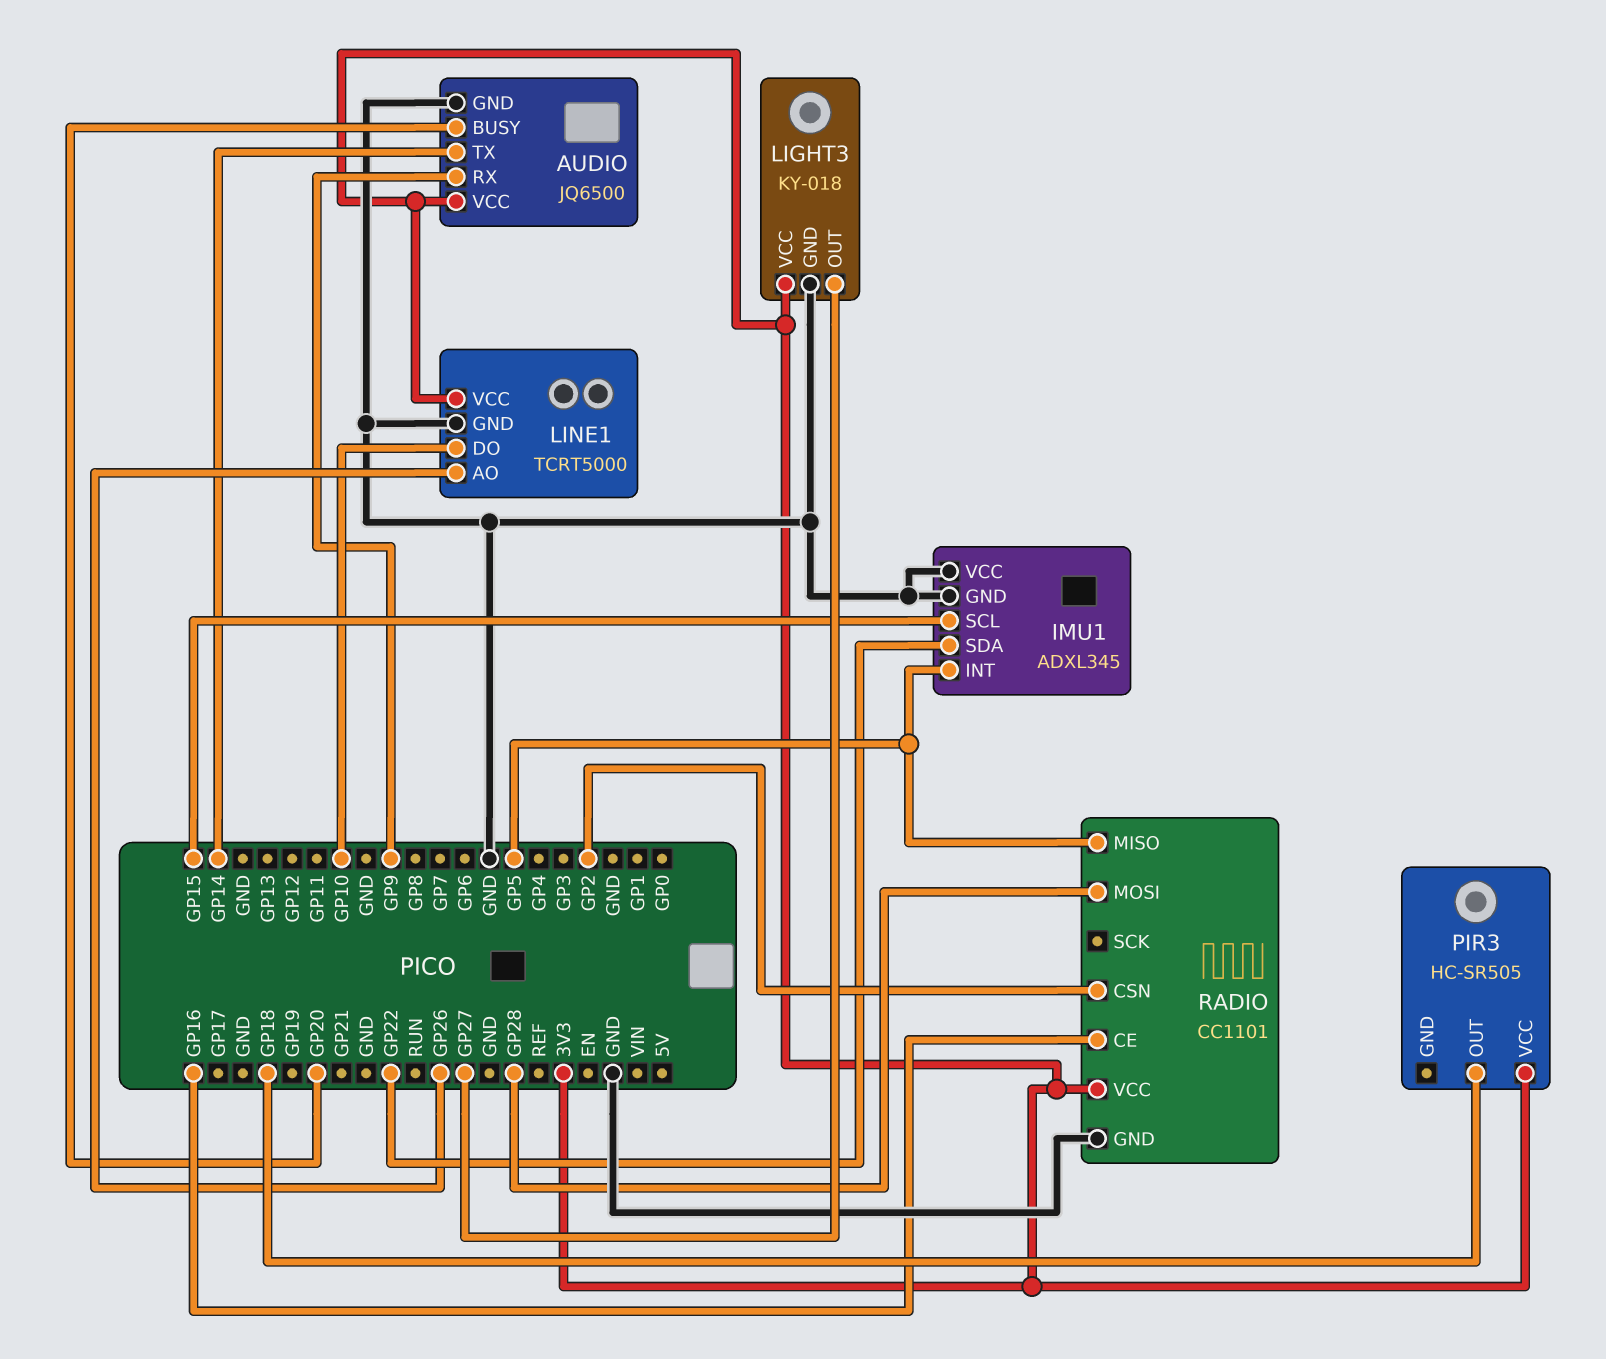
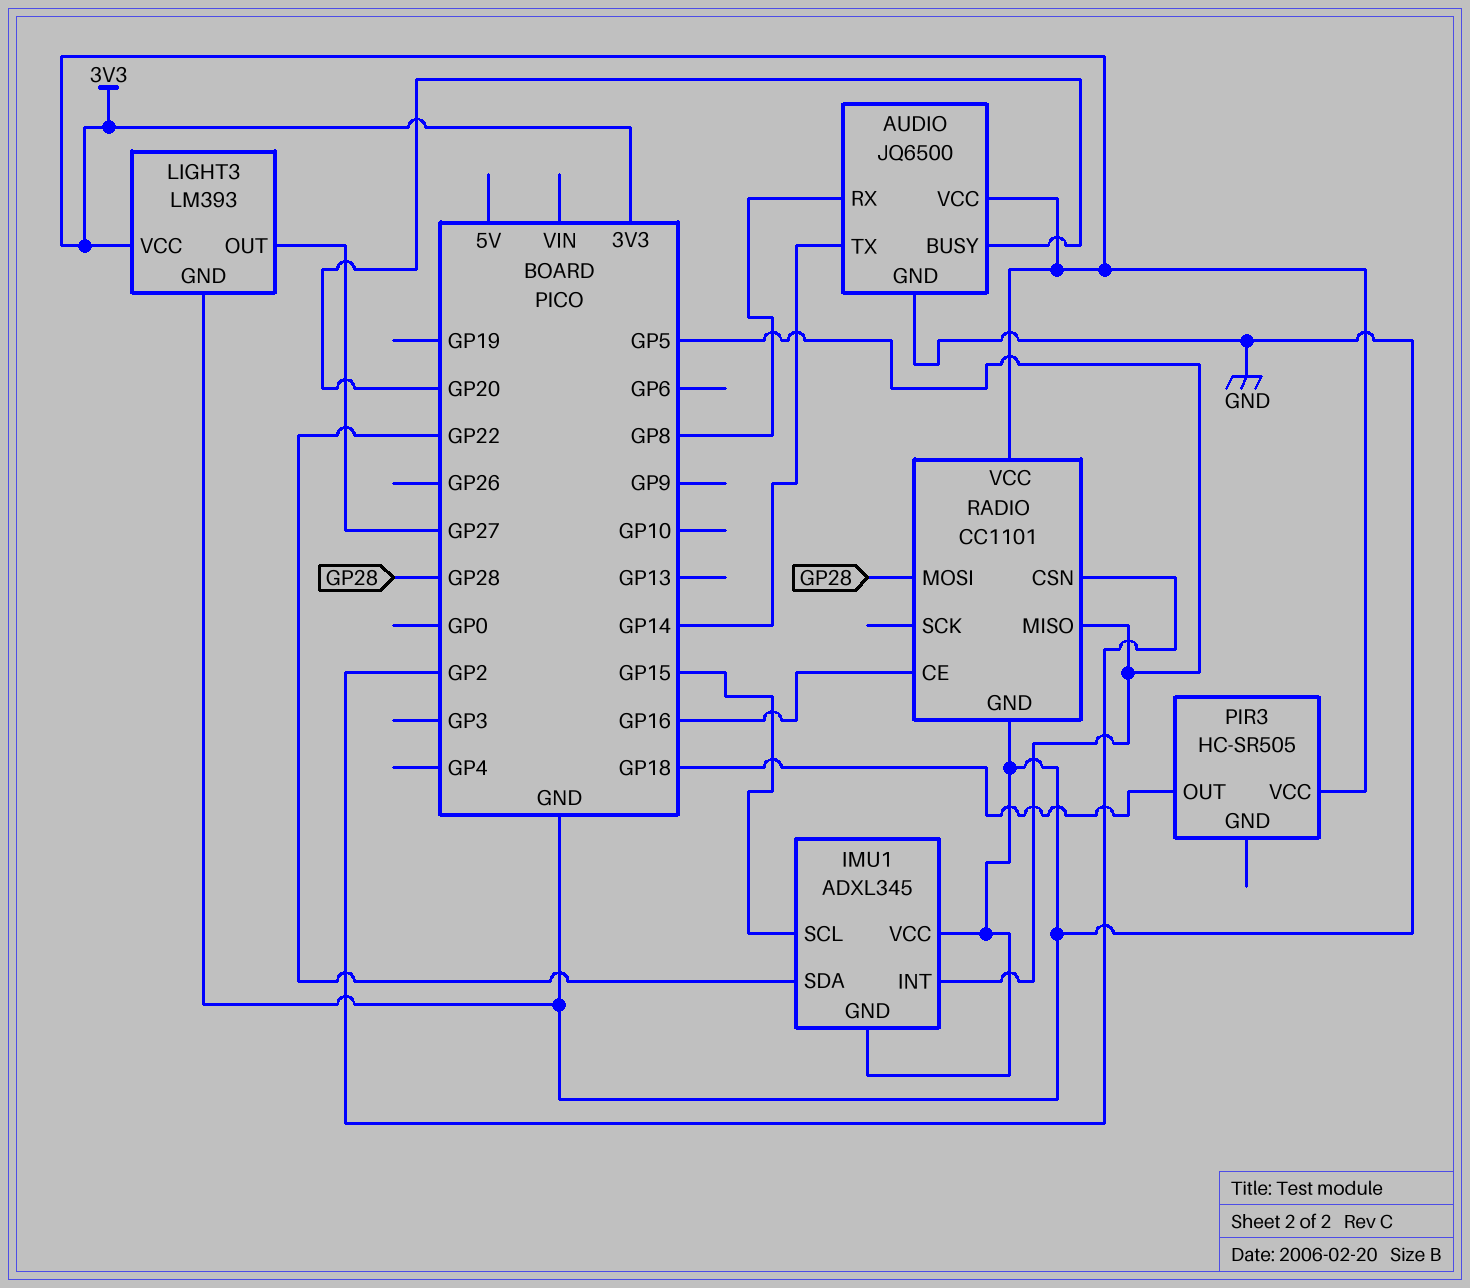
AUDIO pin RX: GP9 -> GP8
LIGHT3: KY-018 -> LM393
LINE1: TCRT5000 -> none
LINE1 pin AO: GP26 -> none
LINE1 pin DO: GP10 -> none
LINE1 pin GND: GND -> none
LINE1 pin VCC: 3V3 -> none

